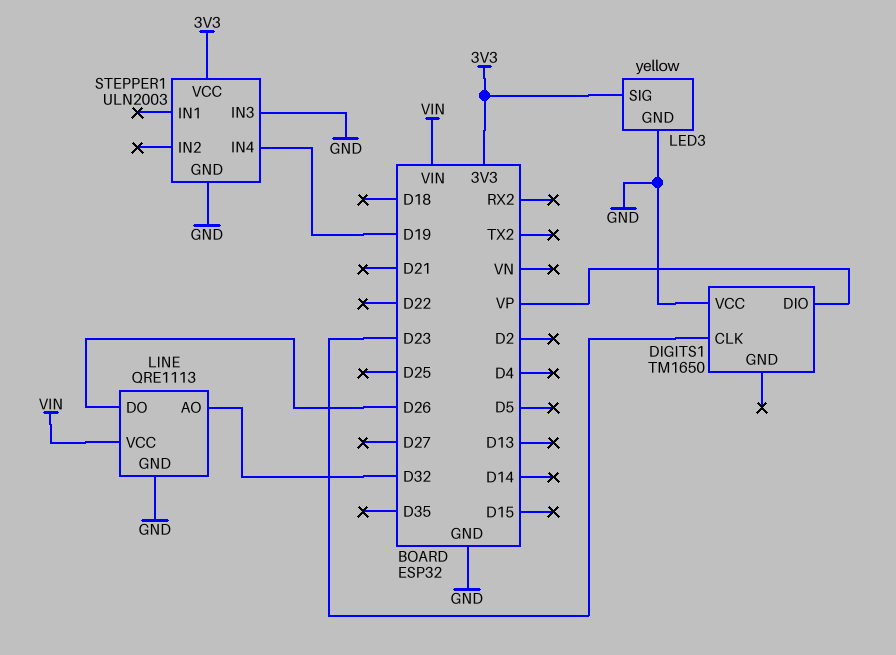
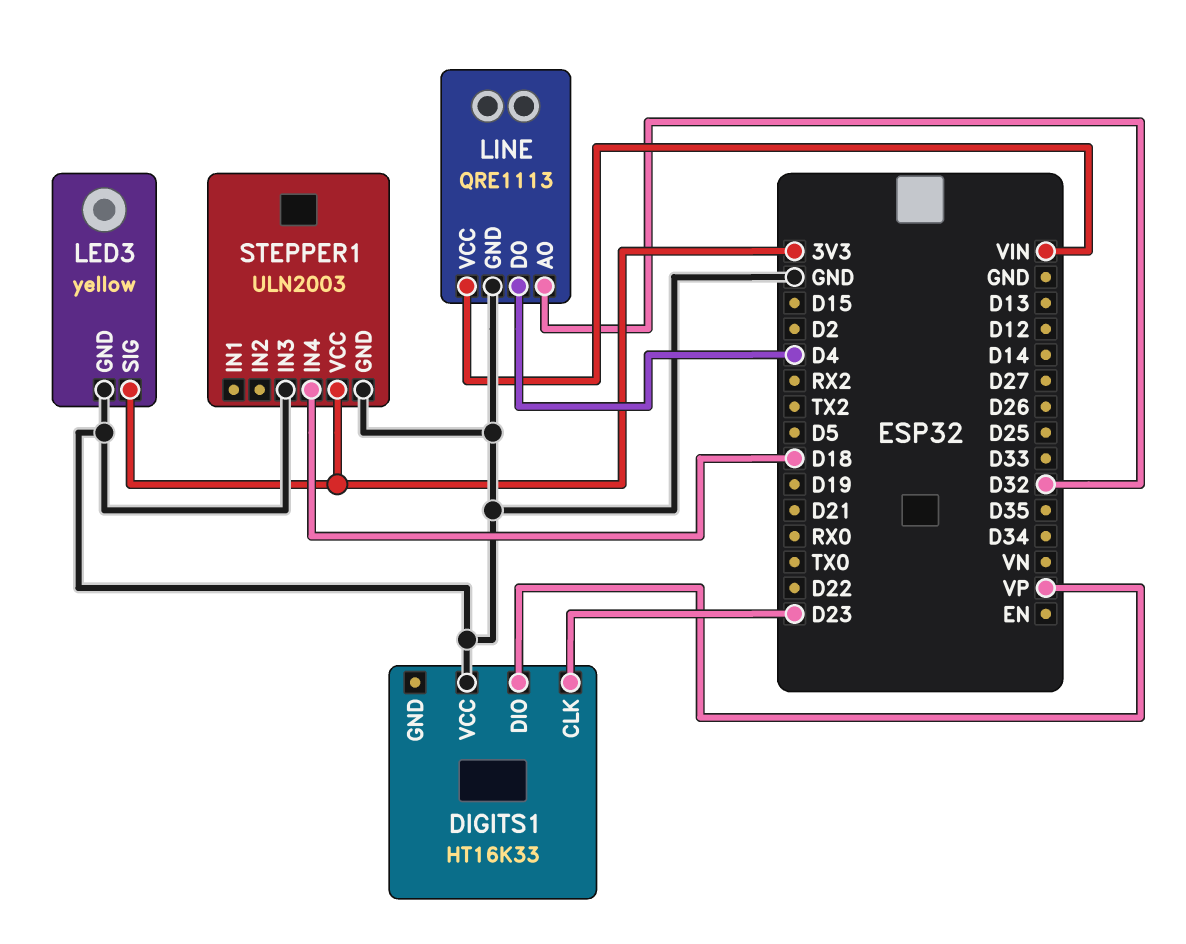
DIGITS1: TM1650 -> HT16K33
LINE pin DO: D26 -> D4
STEPPER1 pin IN4: D19 -> D18

